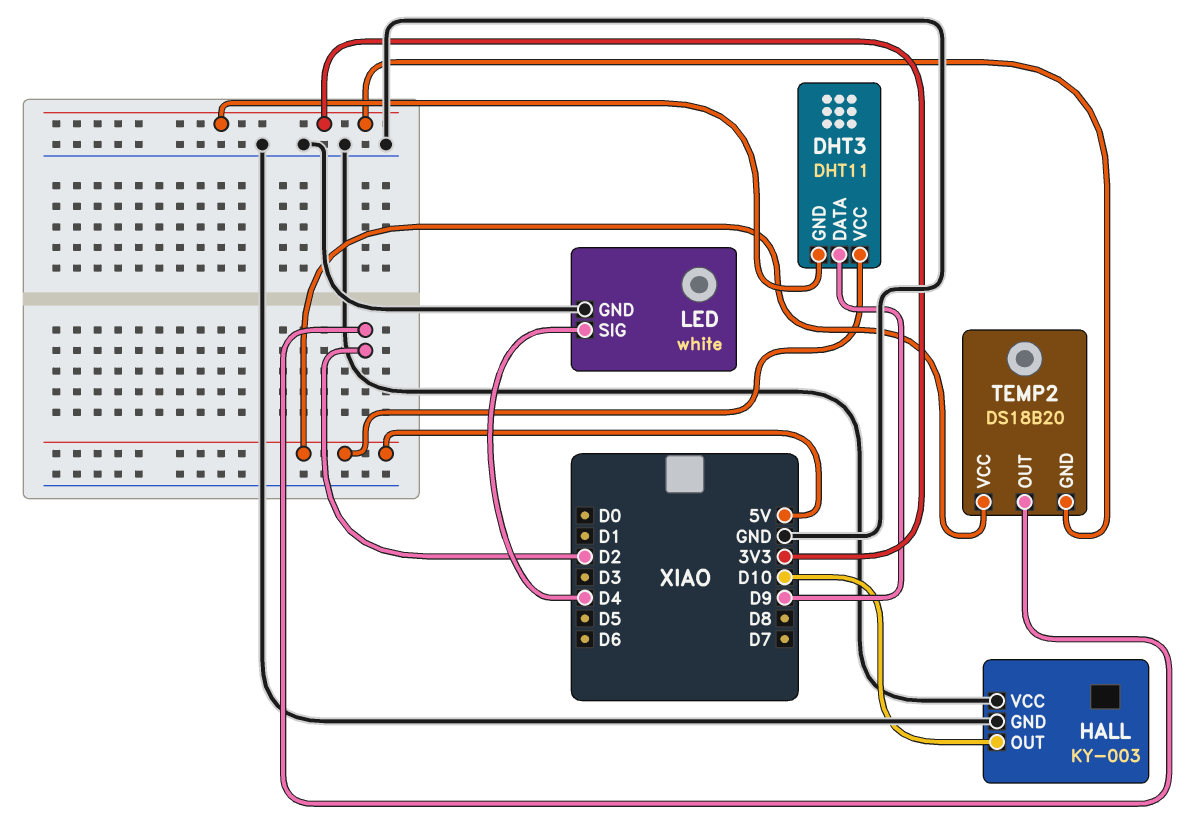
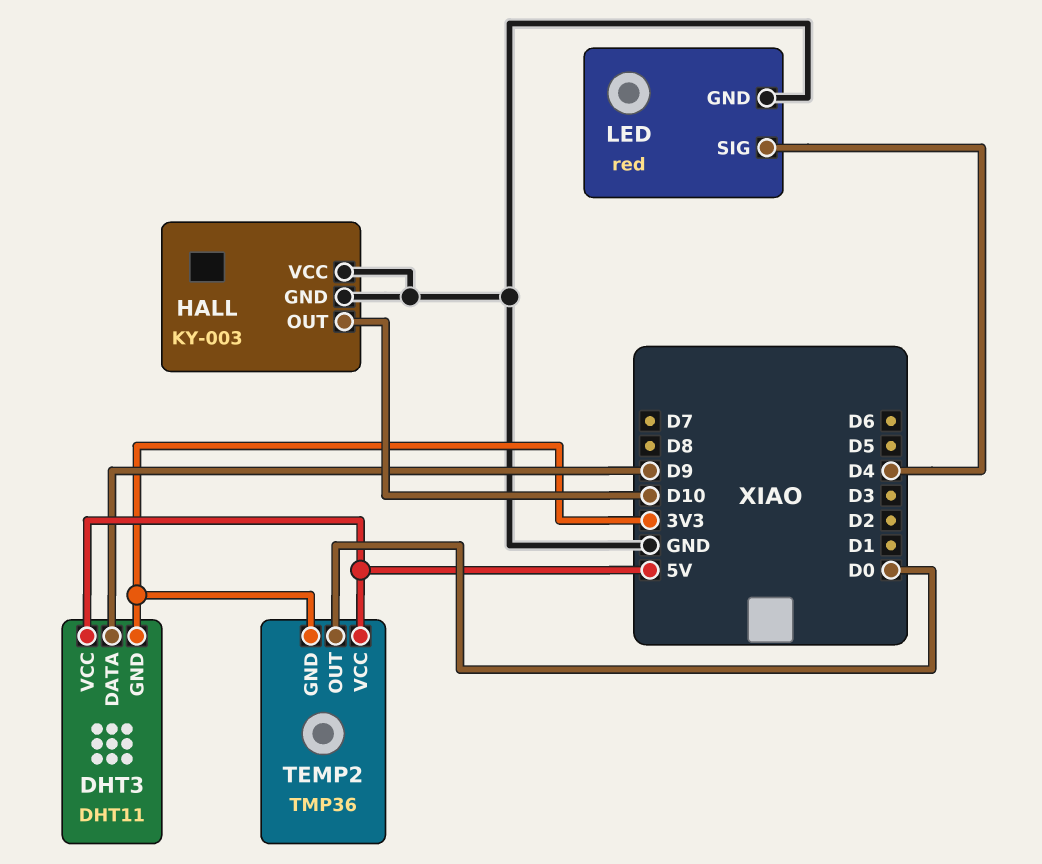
LED: white -> red
TEMP2: DS18B20 -> TMP36
TEMP2 pin OUT: D2 -> D0

